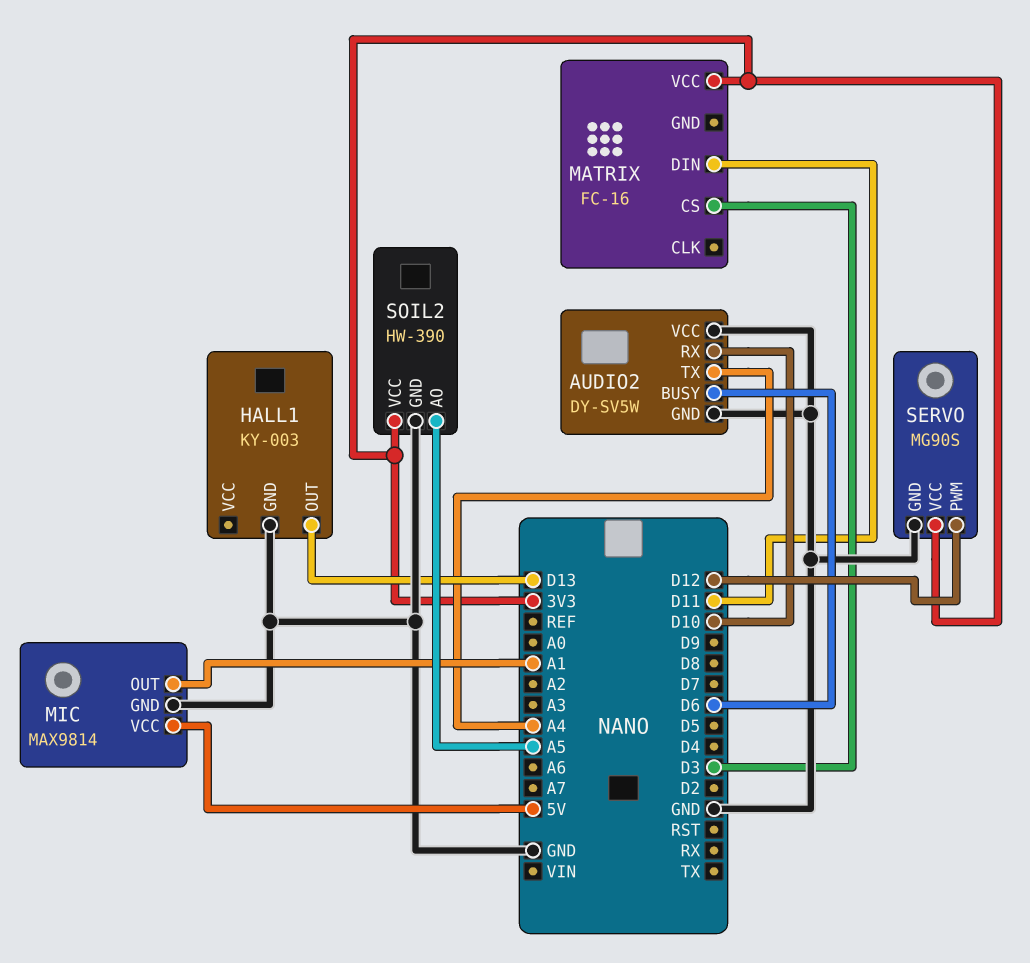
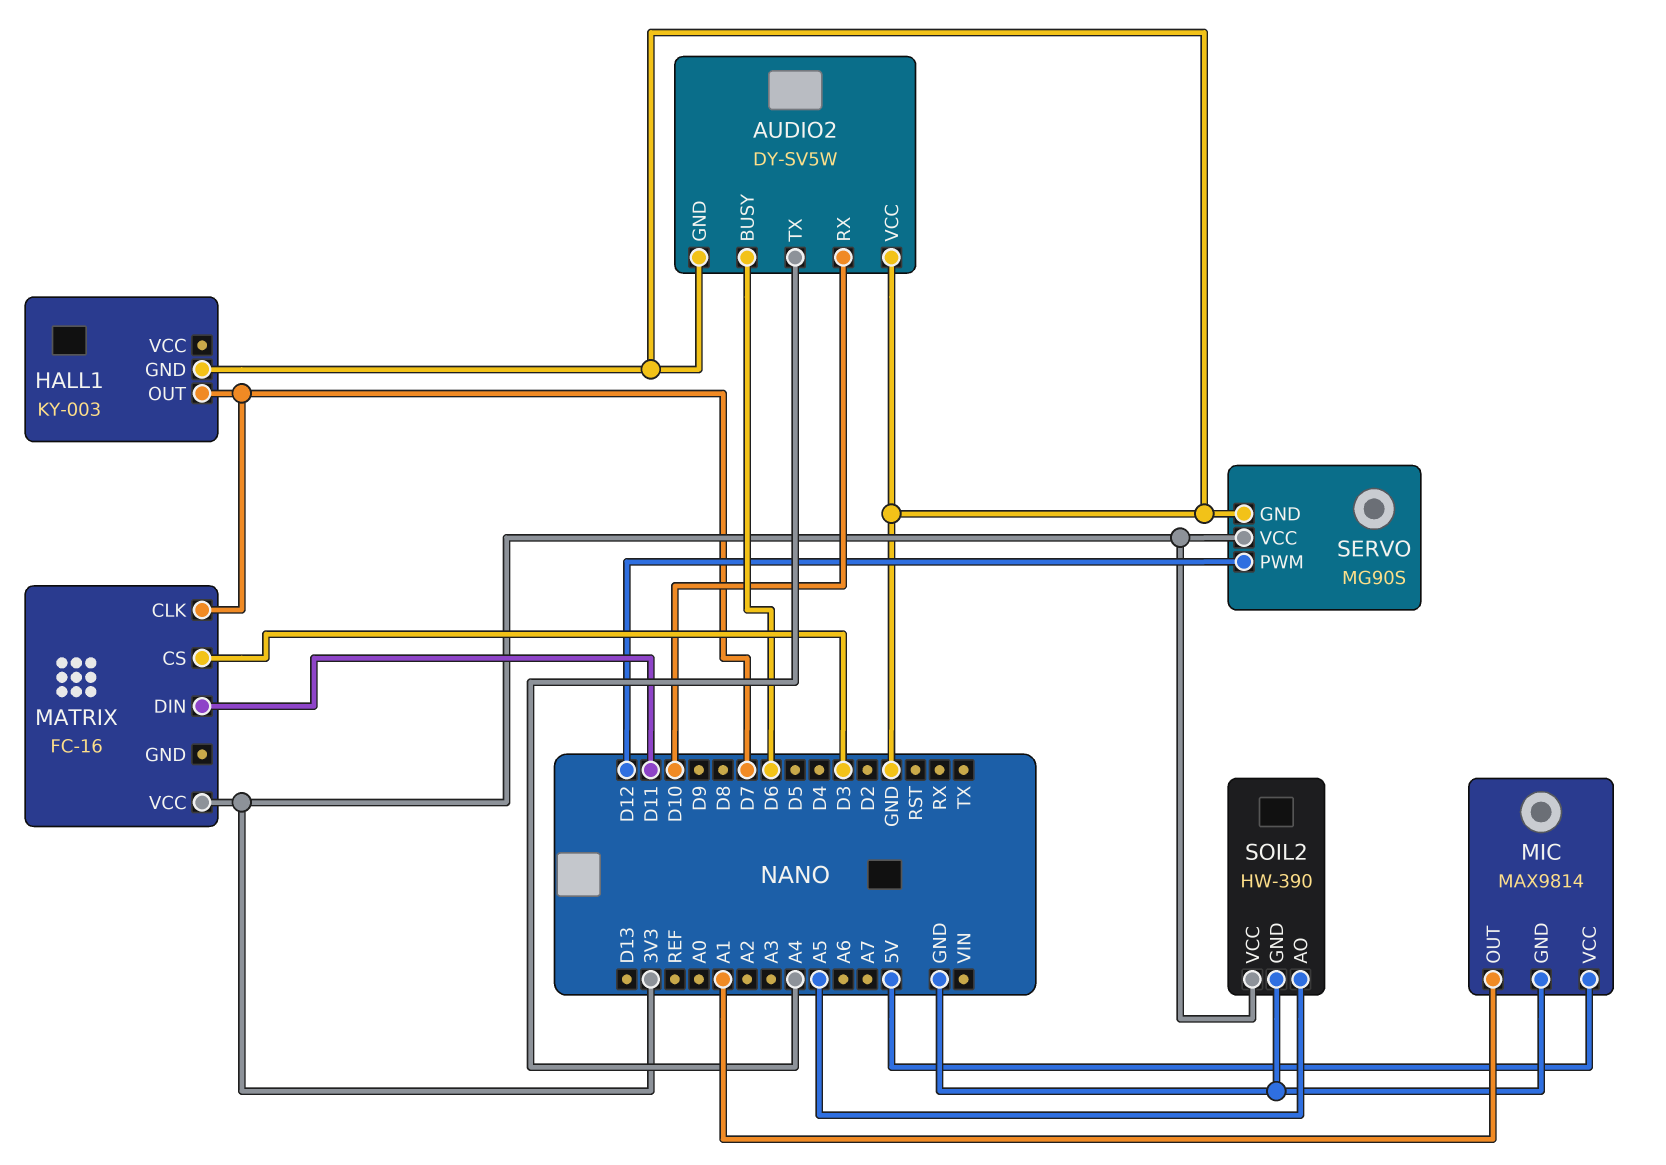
HALL1 pin OUT: D13 -> D7
MATRIX pin CLK: none -> D7

